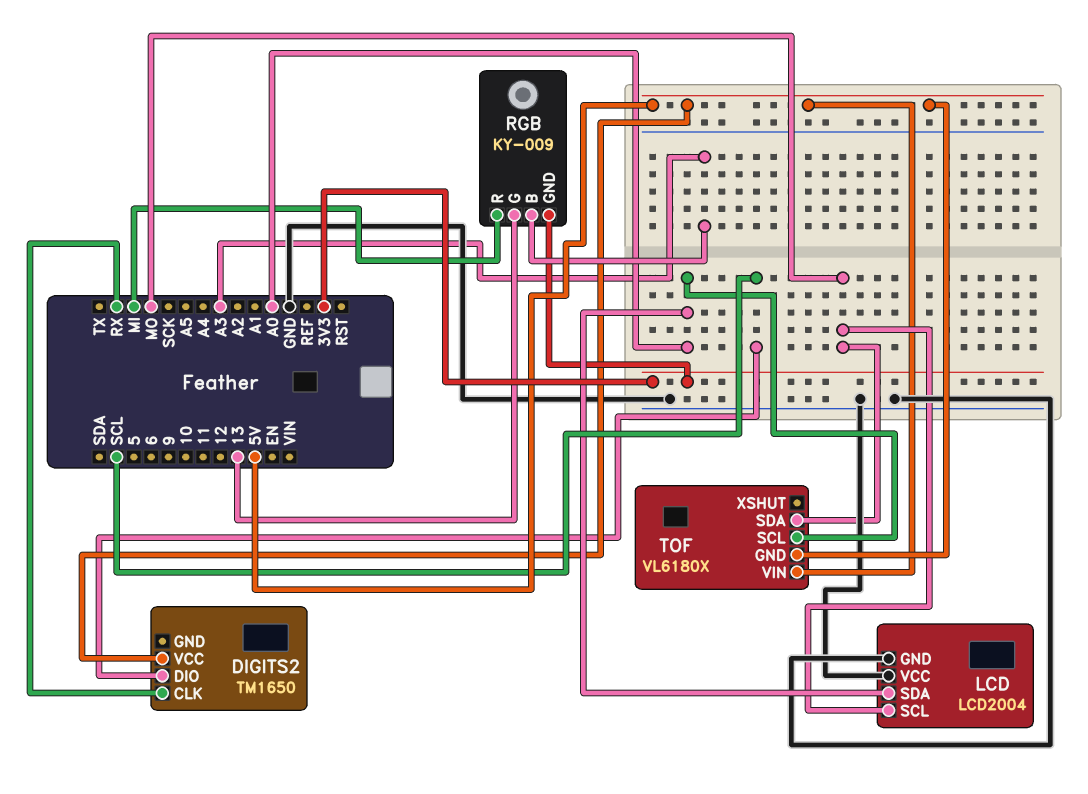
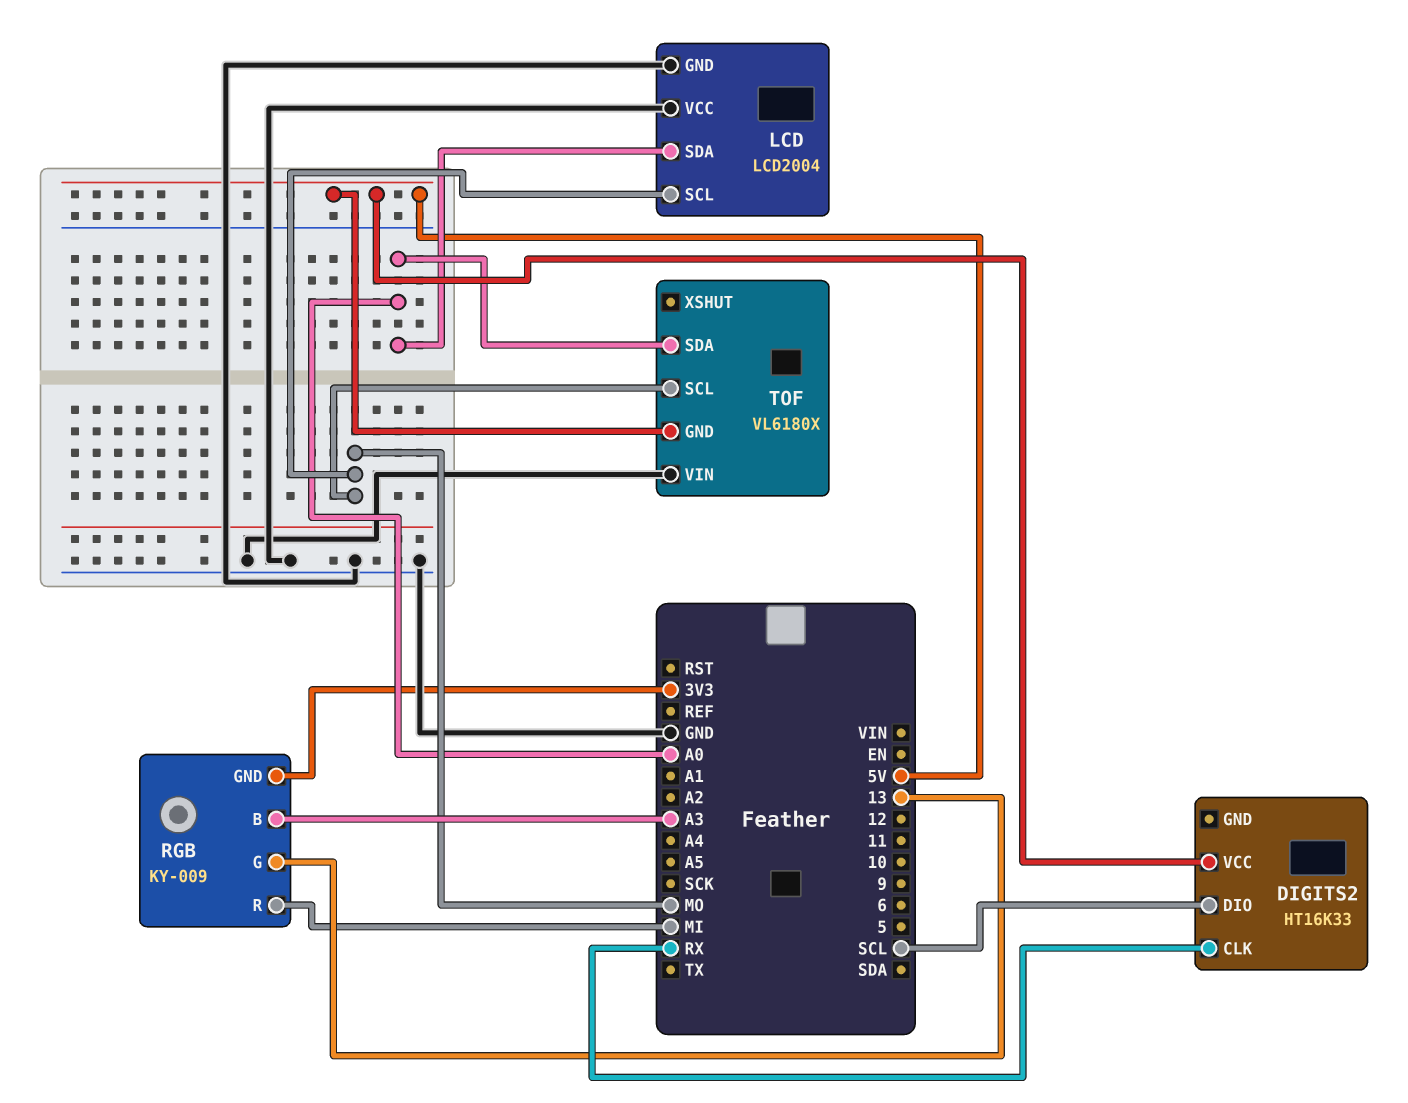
DIGITS2: TM1650 -> HT16K33
TOF pin SCL: A0 -> MO
TOF pin SDA: MO -> A0
TOF pin VIN: 5V -> GND

